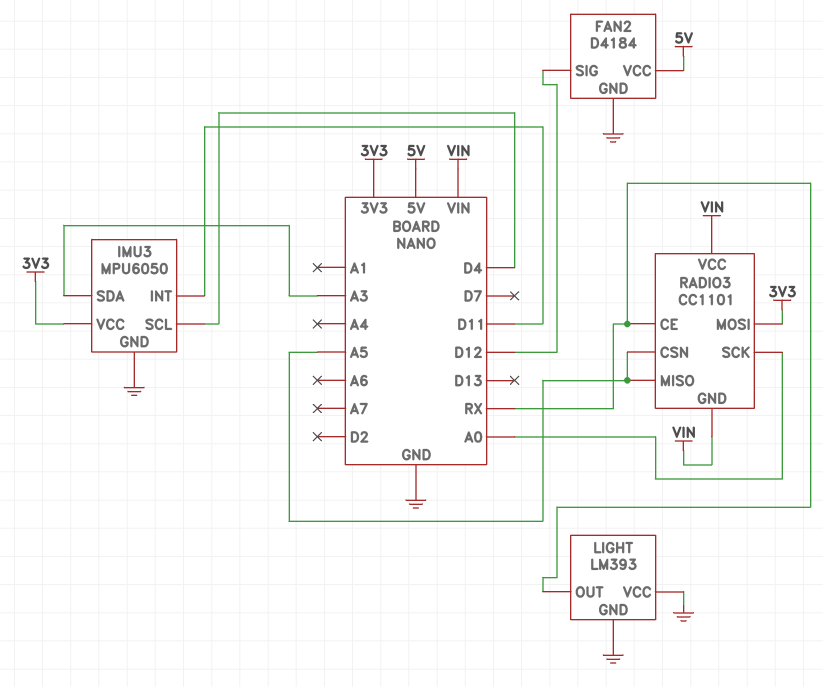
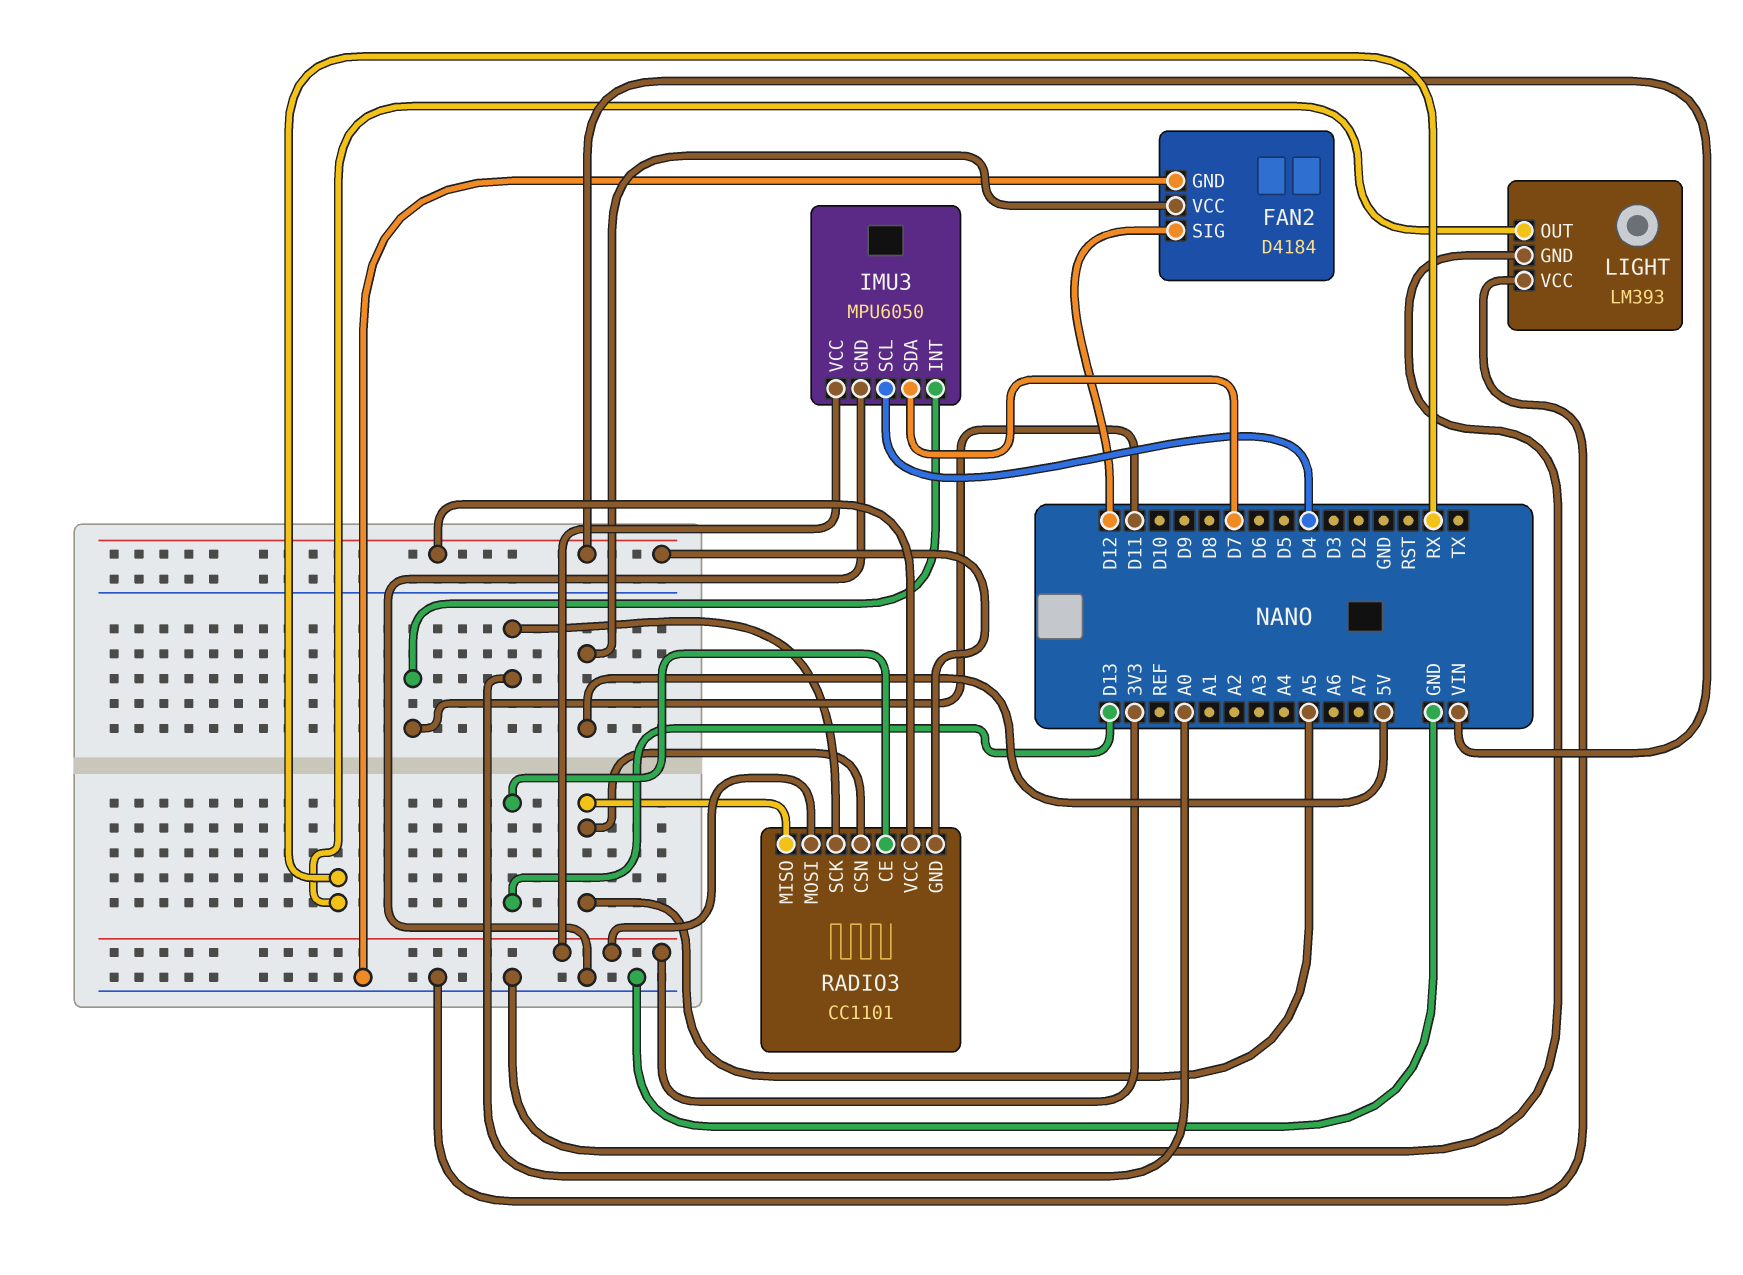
IMU3 pin SDA: A3 -> D7
RADIO3 pin CE: RX -> D13

